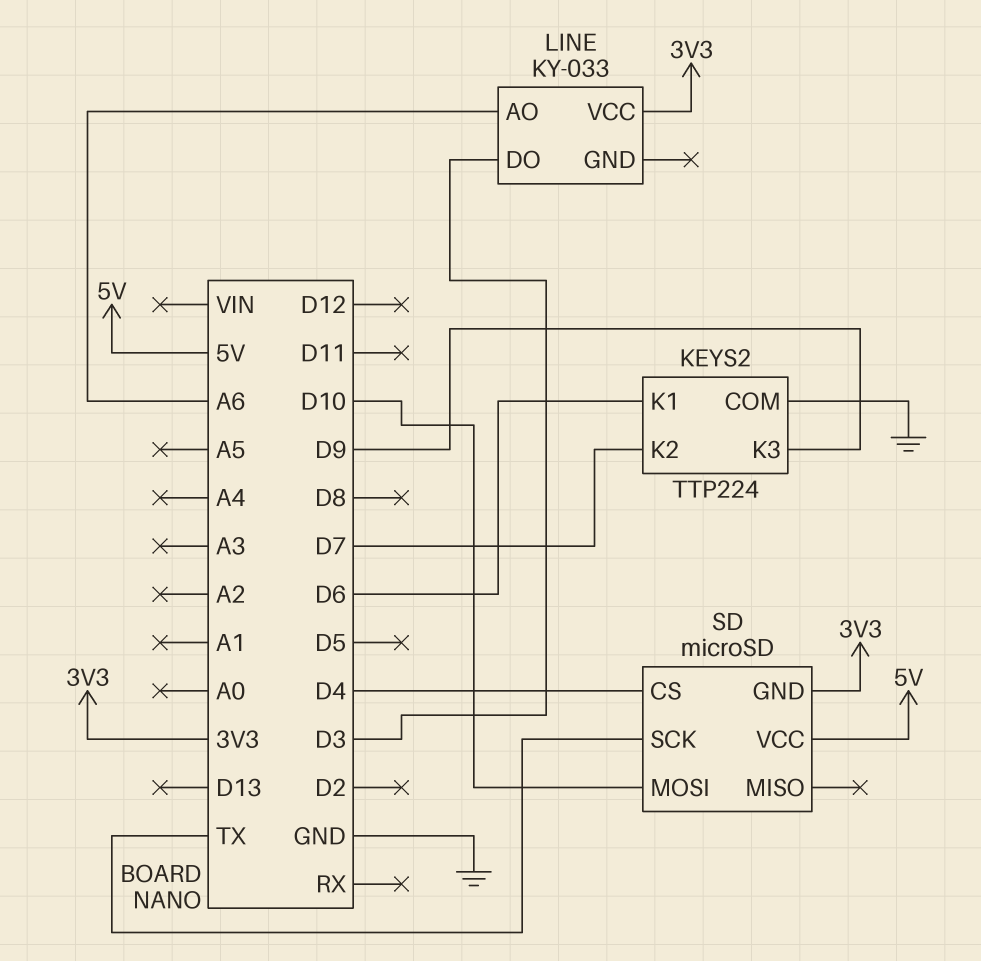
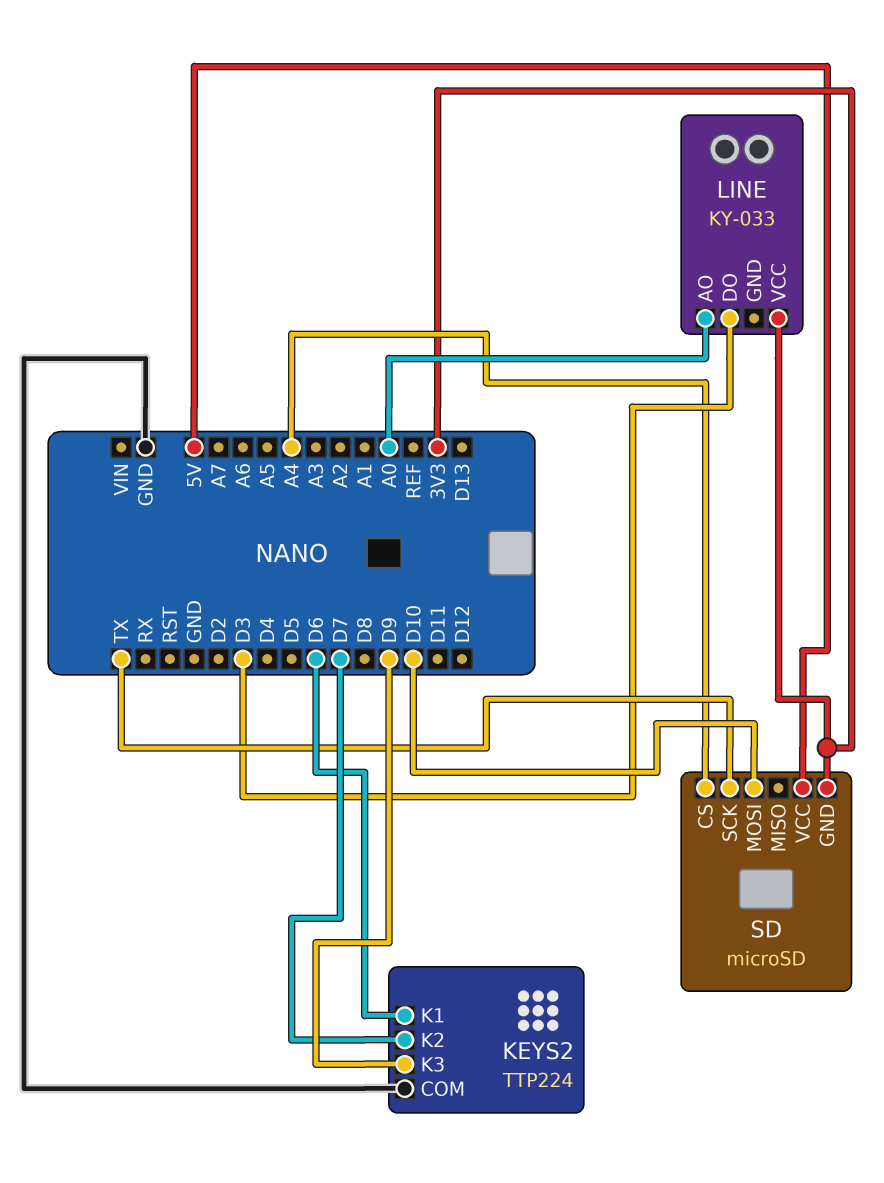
LINE pin AO: A6 -> A0
SD pin CS: D4 -> A4

